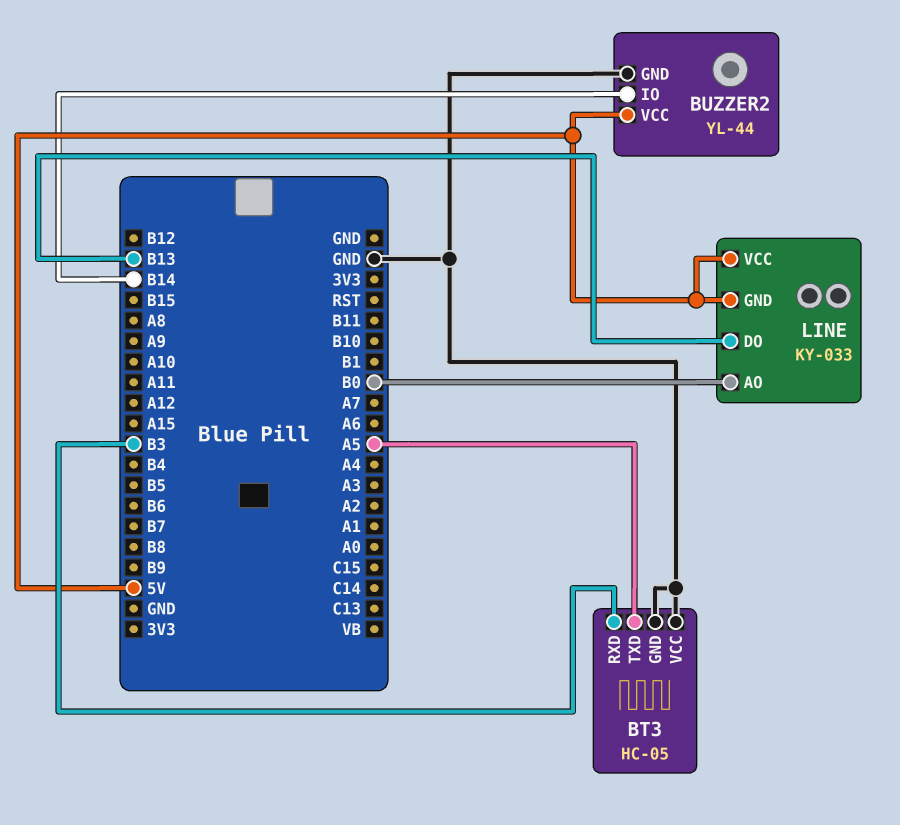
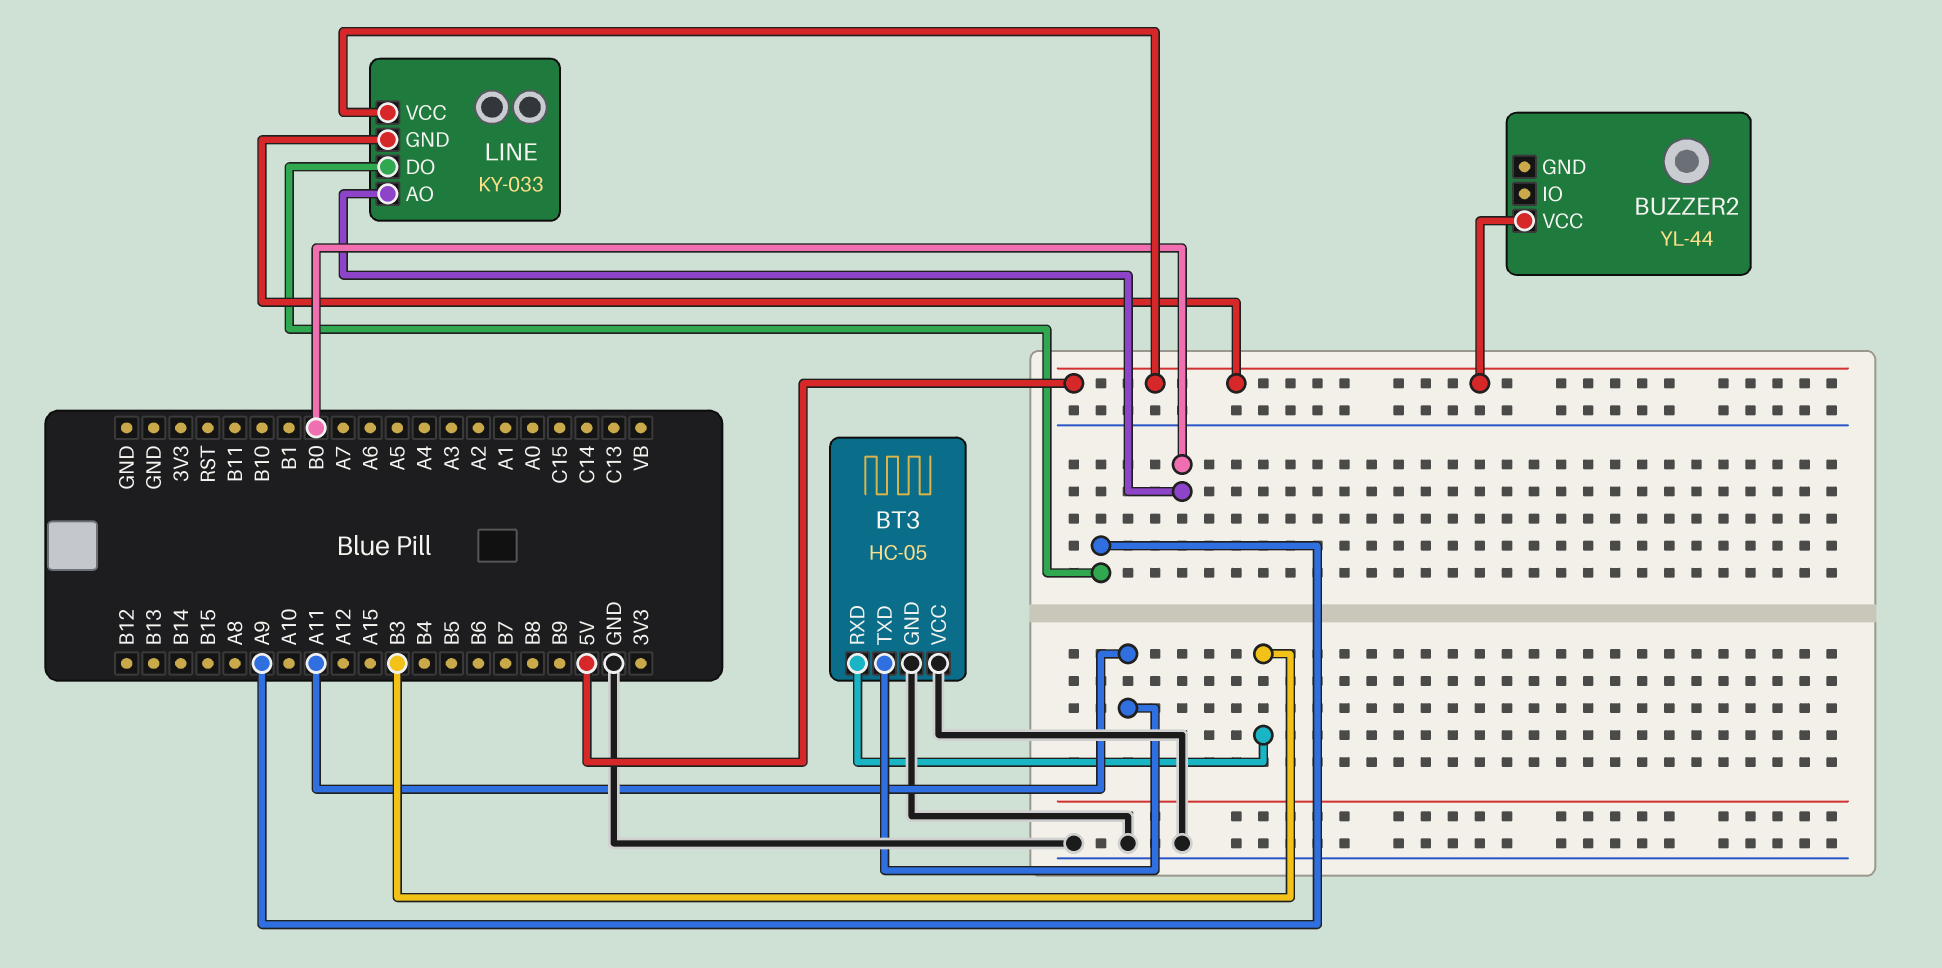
BT3 pin TXD: A5 -> A11
BUZZER2 pin GND: GND -> none
BUZZER2 pin IO: B14 -> none
LINE pin DO: B13 -> A9

